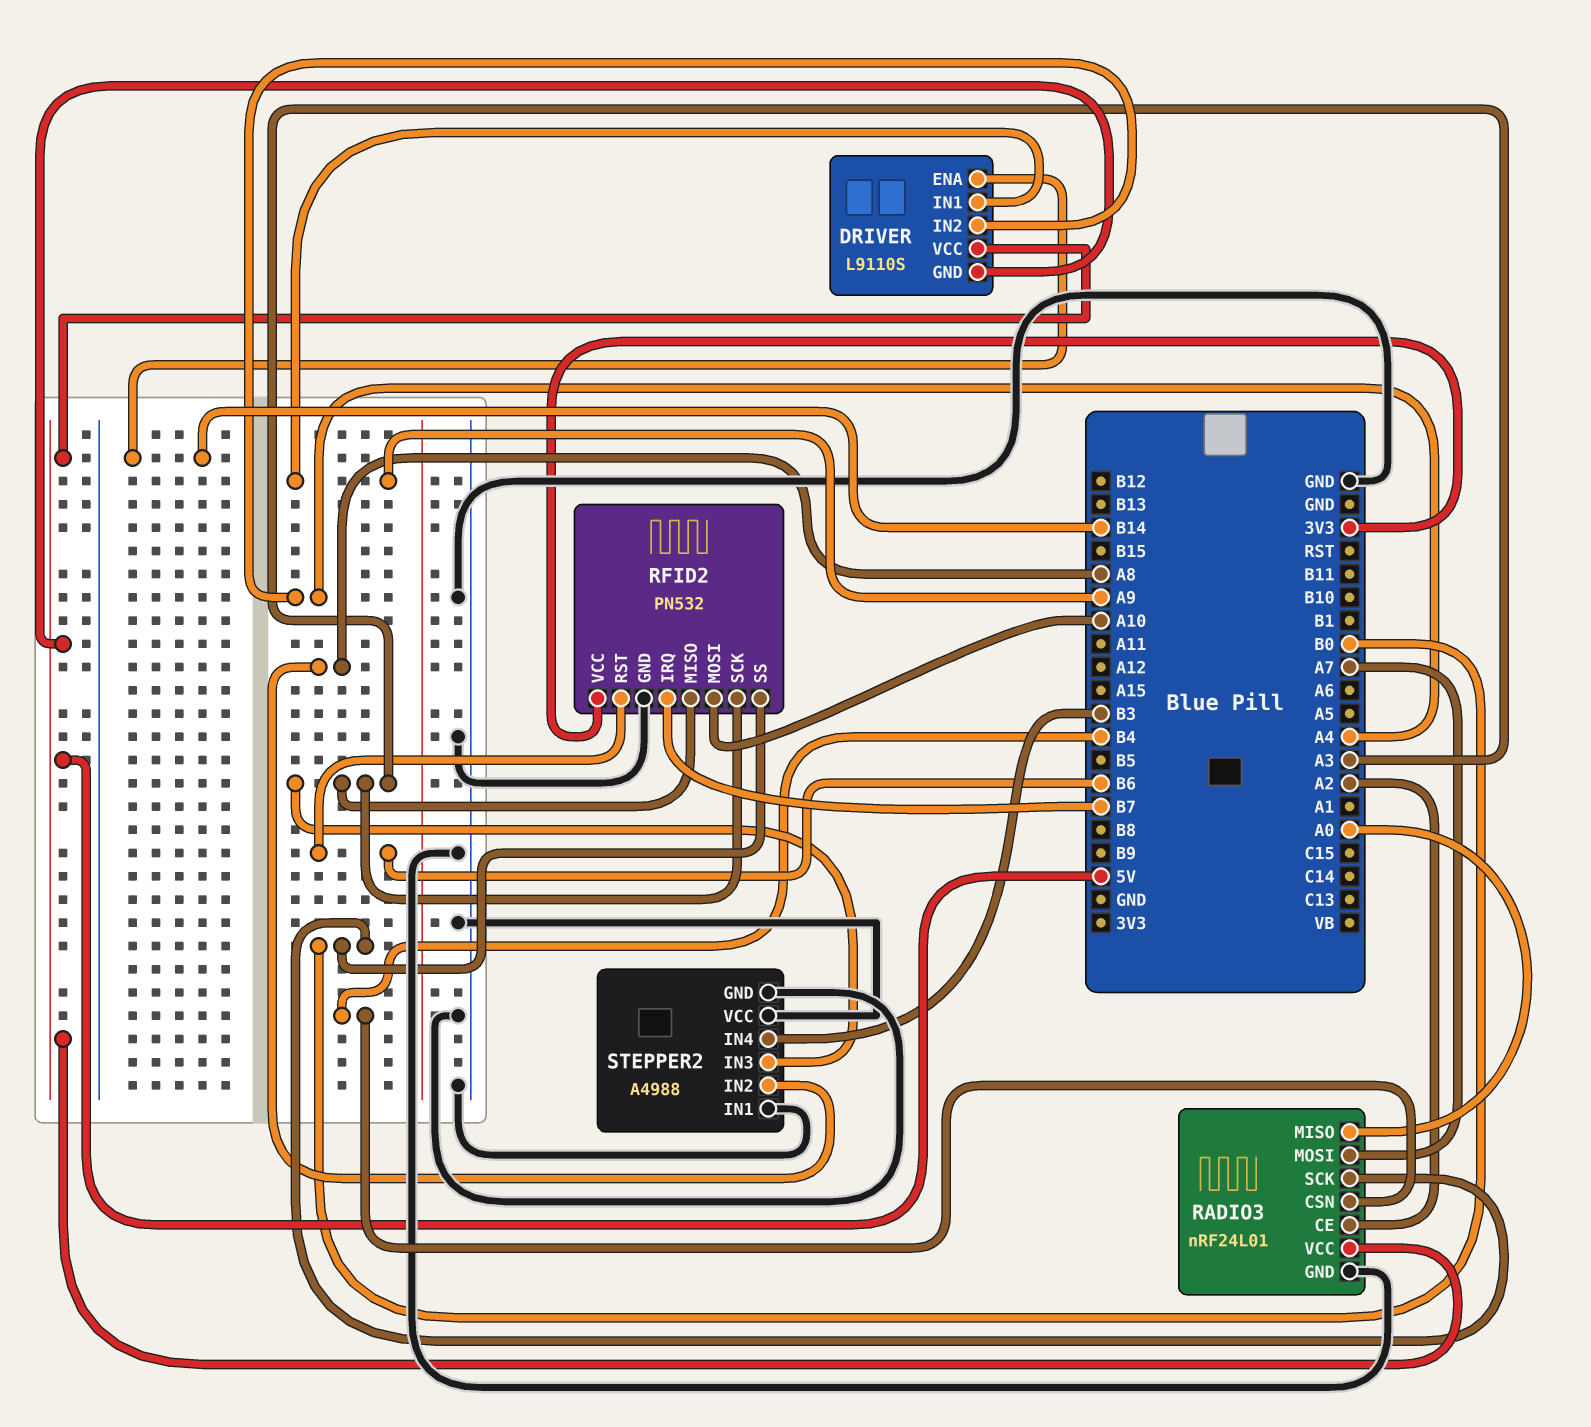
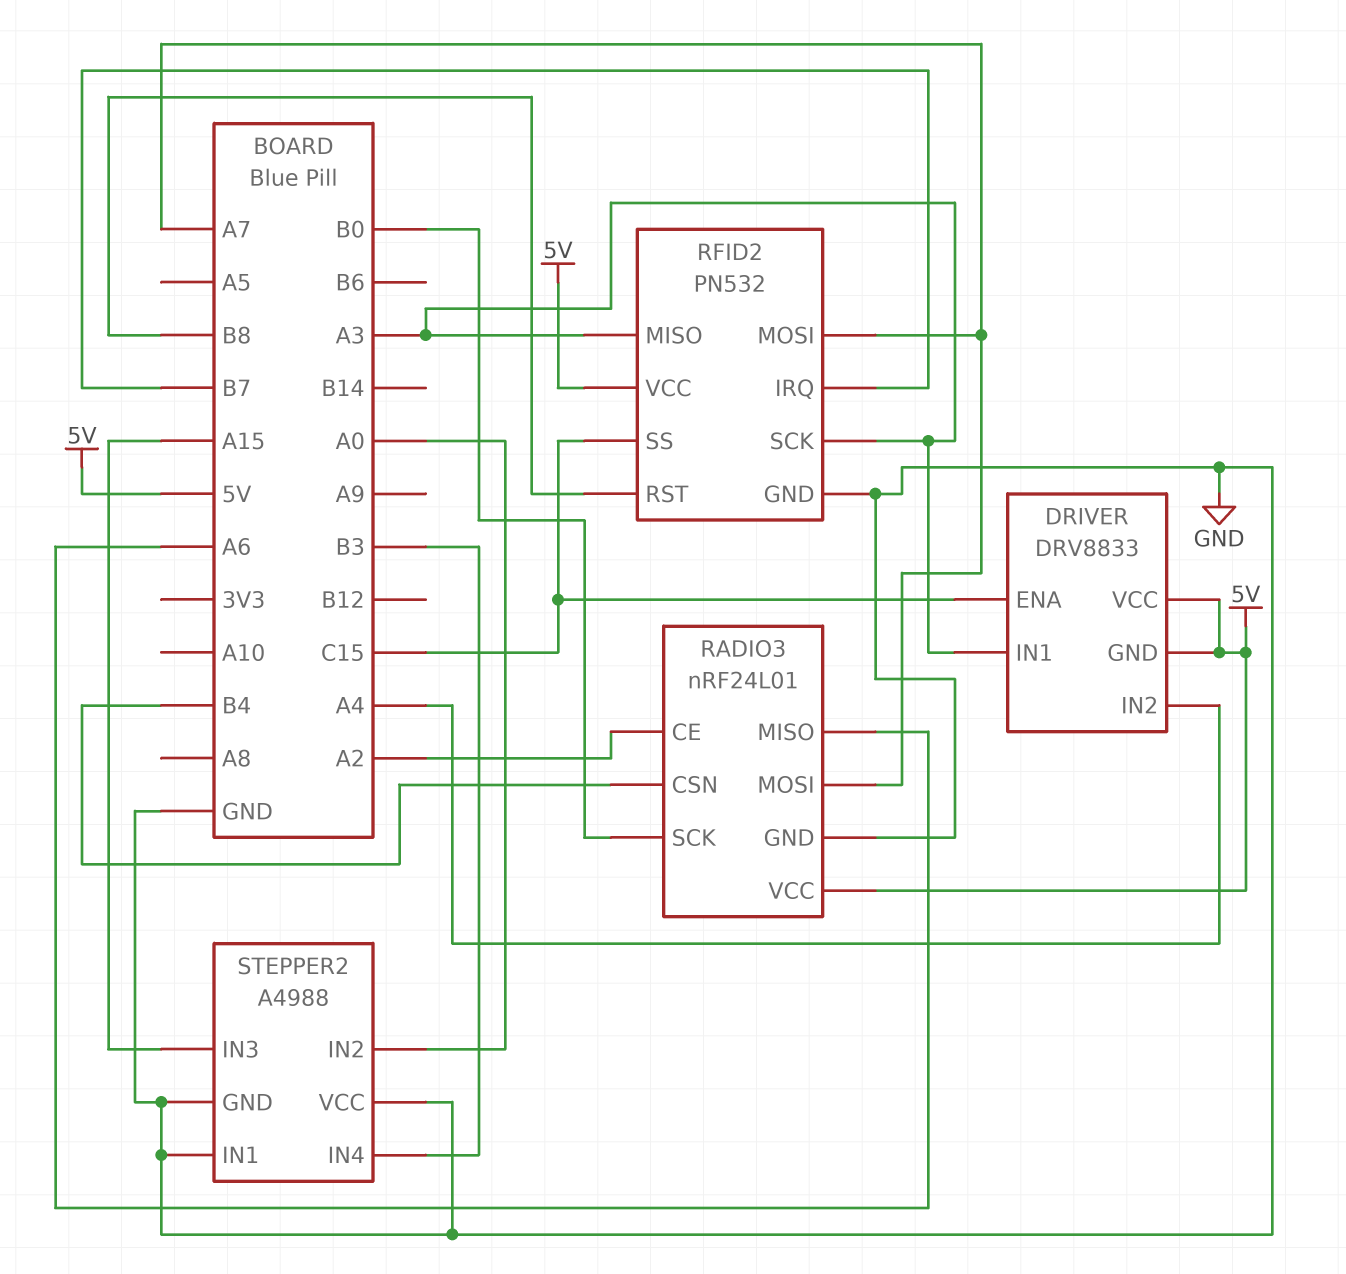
DRIVER: L9110S -> DRV8833
DRIVER pin ENA: B14 -> C15
DRIVER pin IN1: A9 -> A3
RADIO3 pin MISO: A0 -> A6
RFID2 pin MOSI: A10 -> A7
RFID2 pin RST: B6 -> B8
RFID2 pin SS: B0 -> C15
RFID2 pin VCC: 3V3 -> 5V
STEPPER2 pin IN2: A8 -> A0
STEPPER2 pin IN3: A3 -> A15

